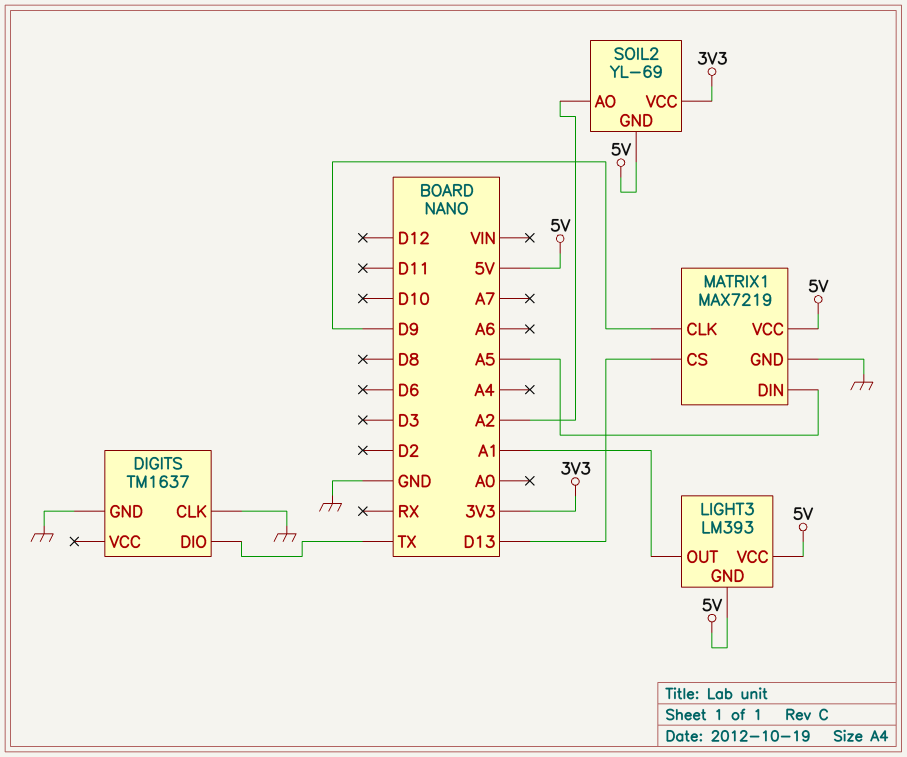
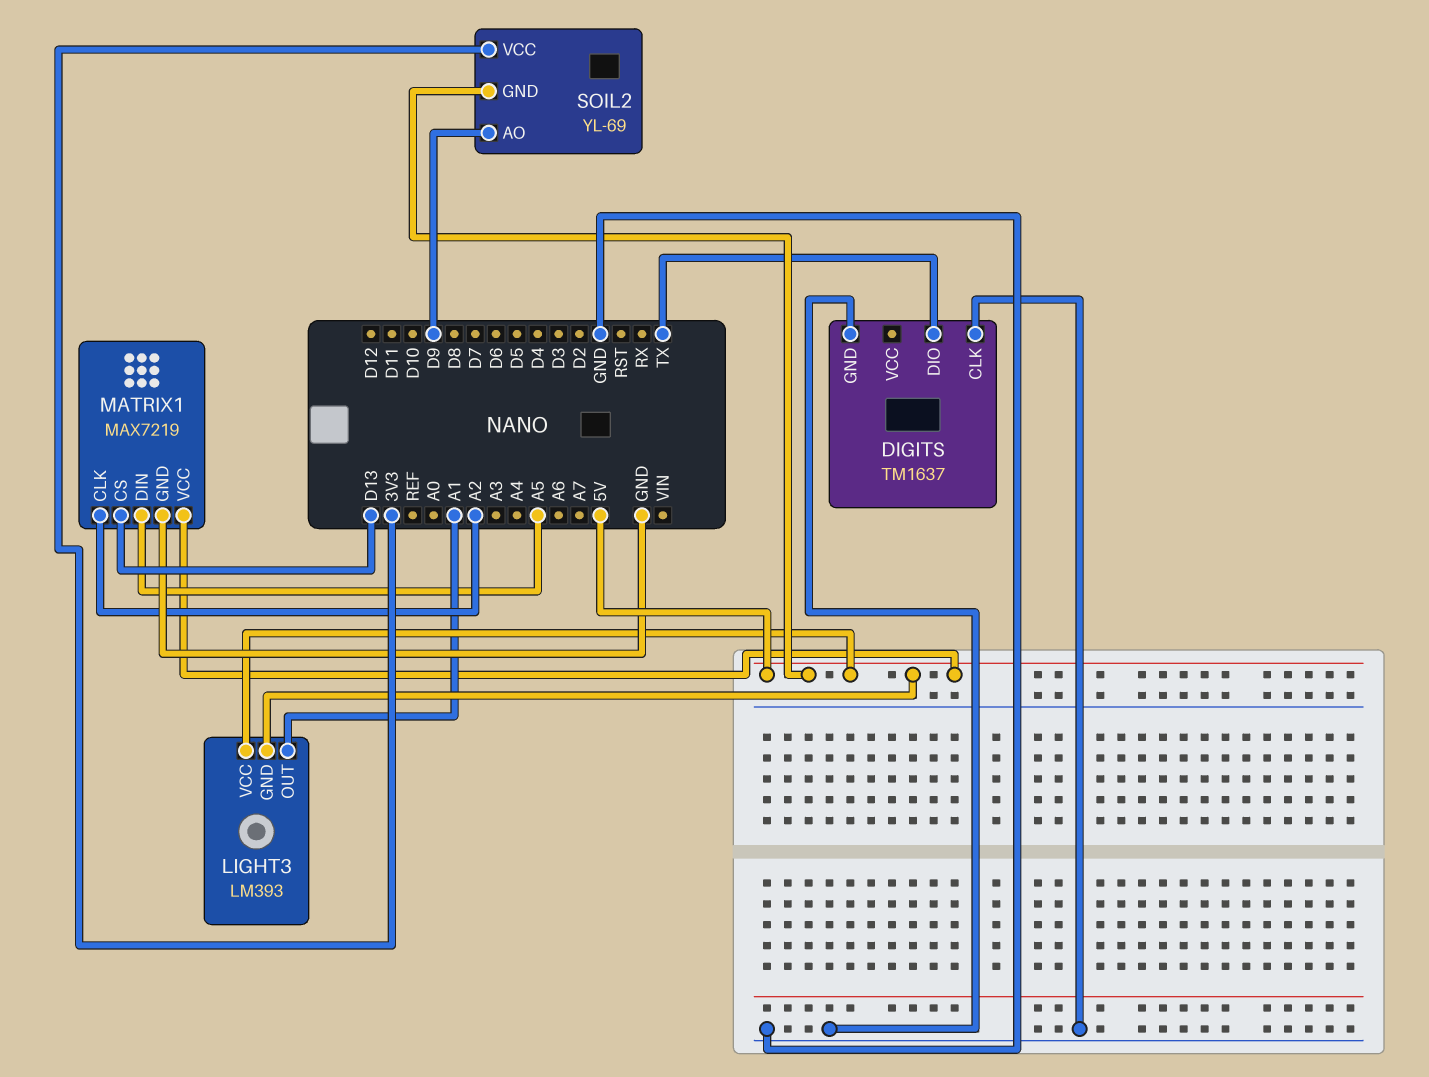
MATRIX1 pin CLK: D9 -> A2
SOIL2 pin AO: A2 -> D9

